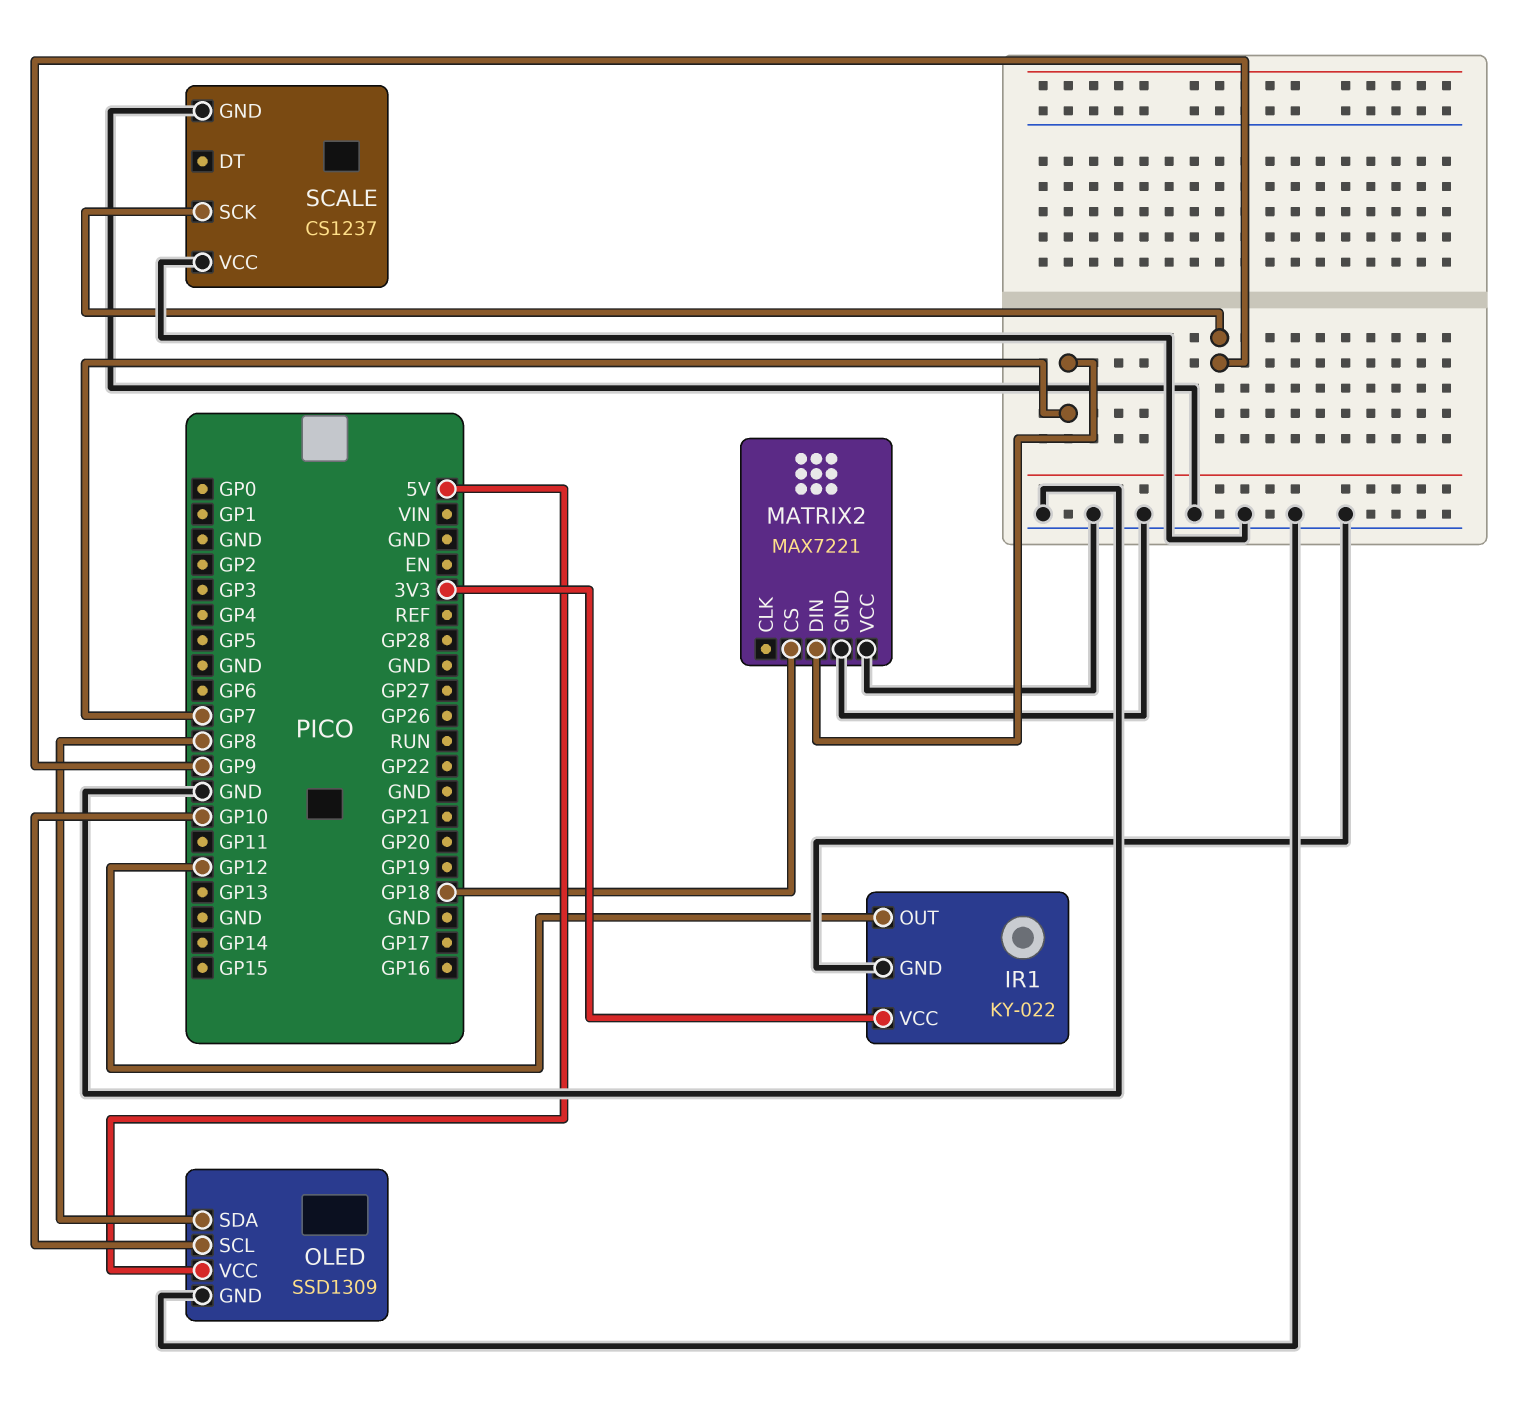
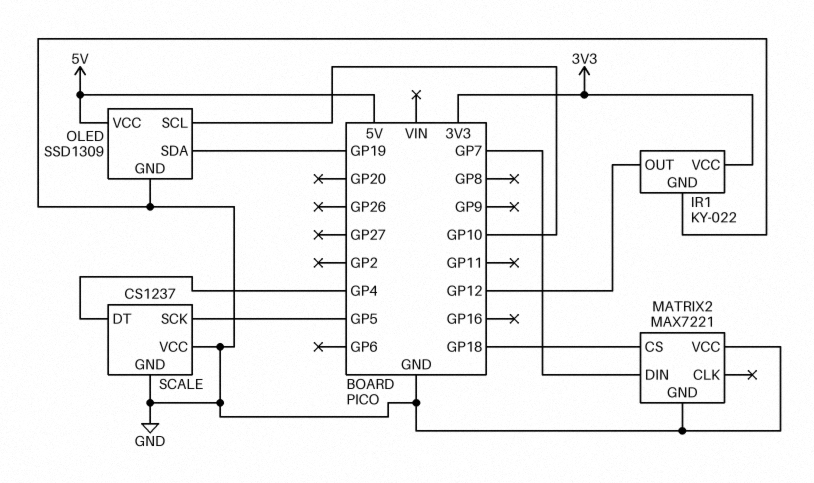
OLED pin SDA: GP8 -> GP19
SCALE pin DT: none -> GP4
SCALE pin SCK: GP9 -> GP5

